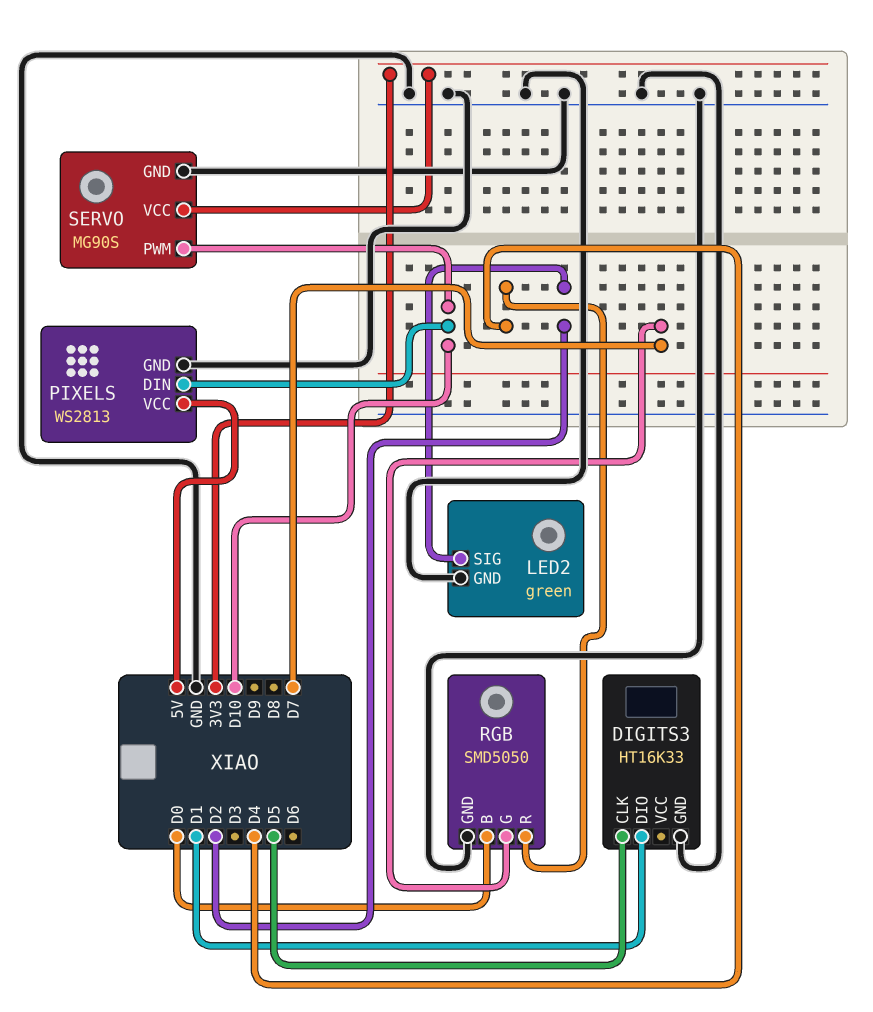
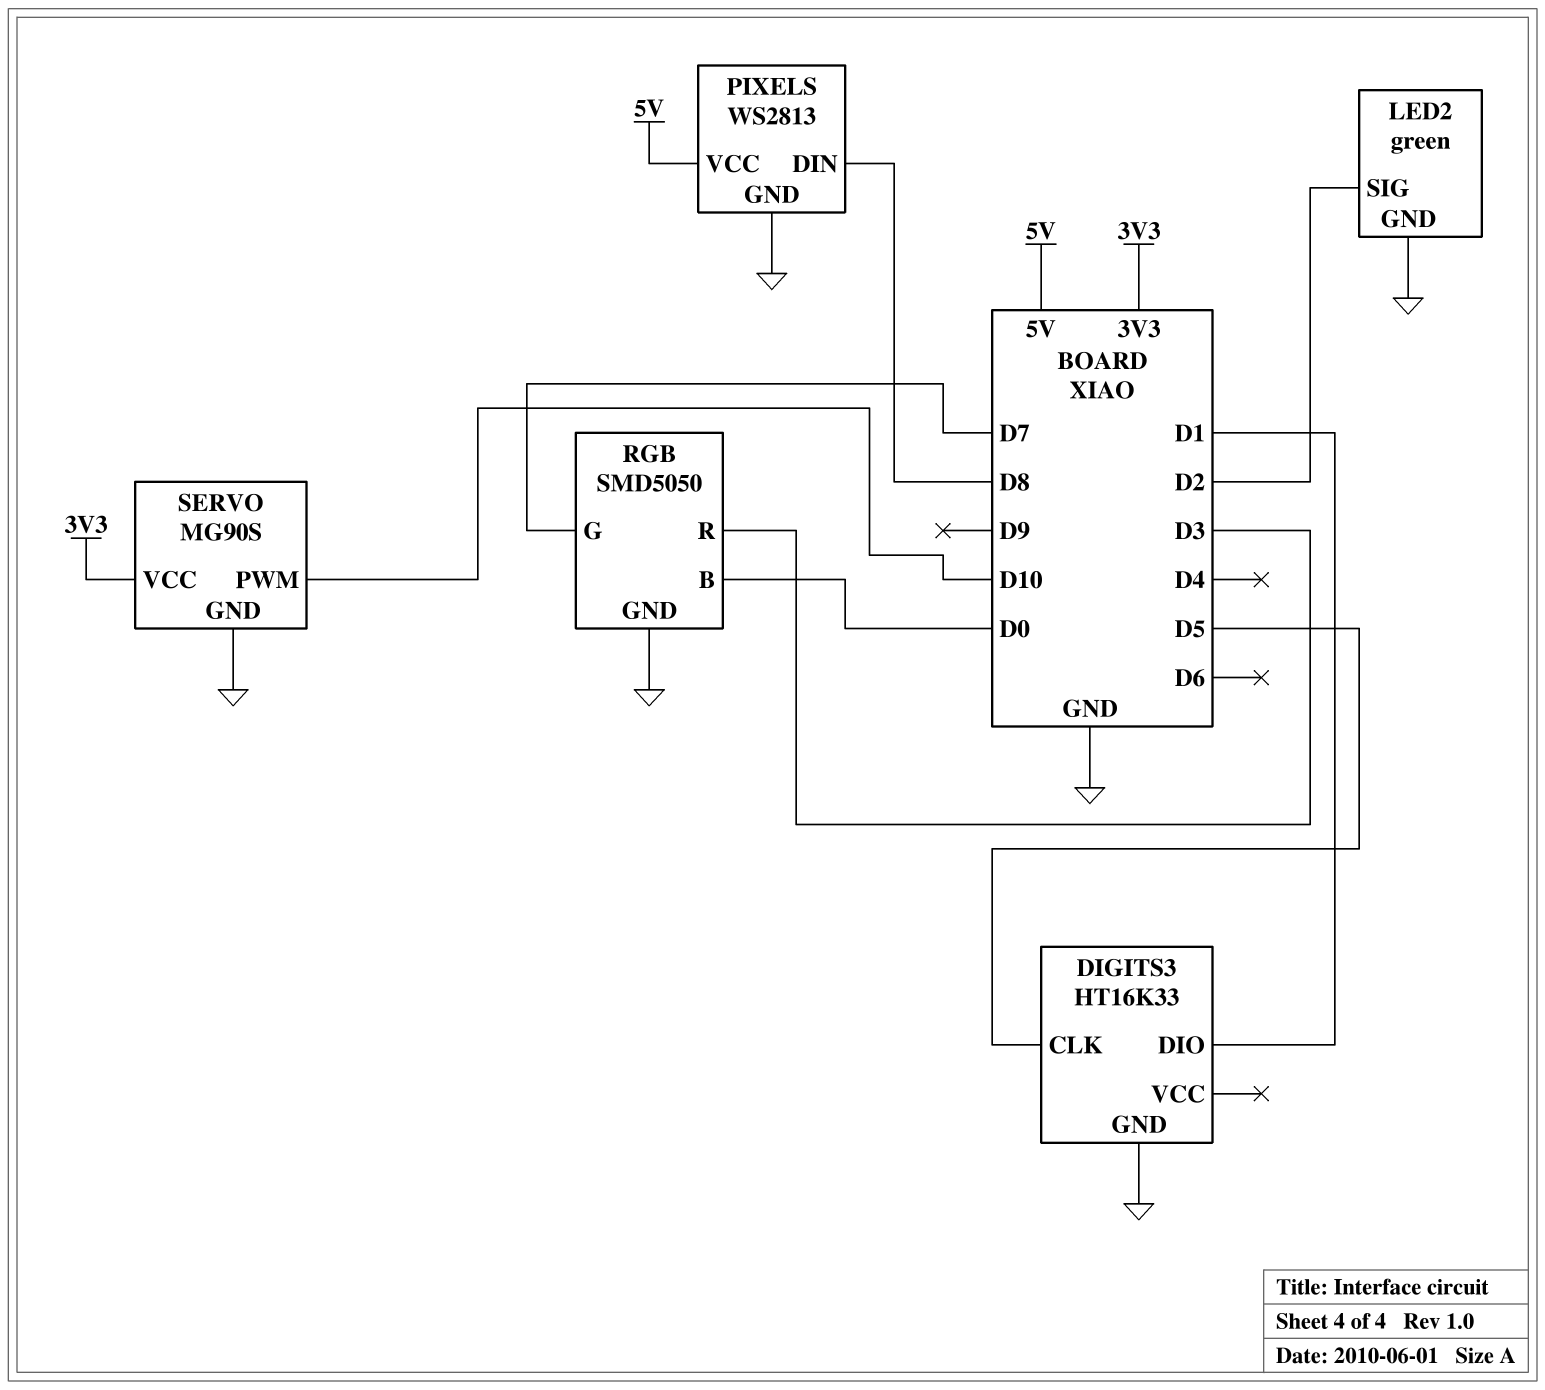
PIXELS pin DIN: D10 -> D8
RGB pin R: D4 -> D3

